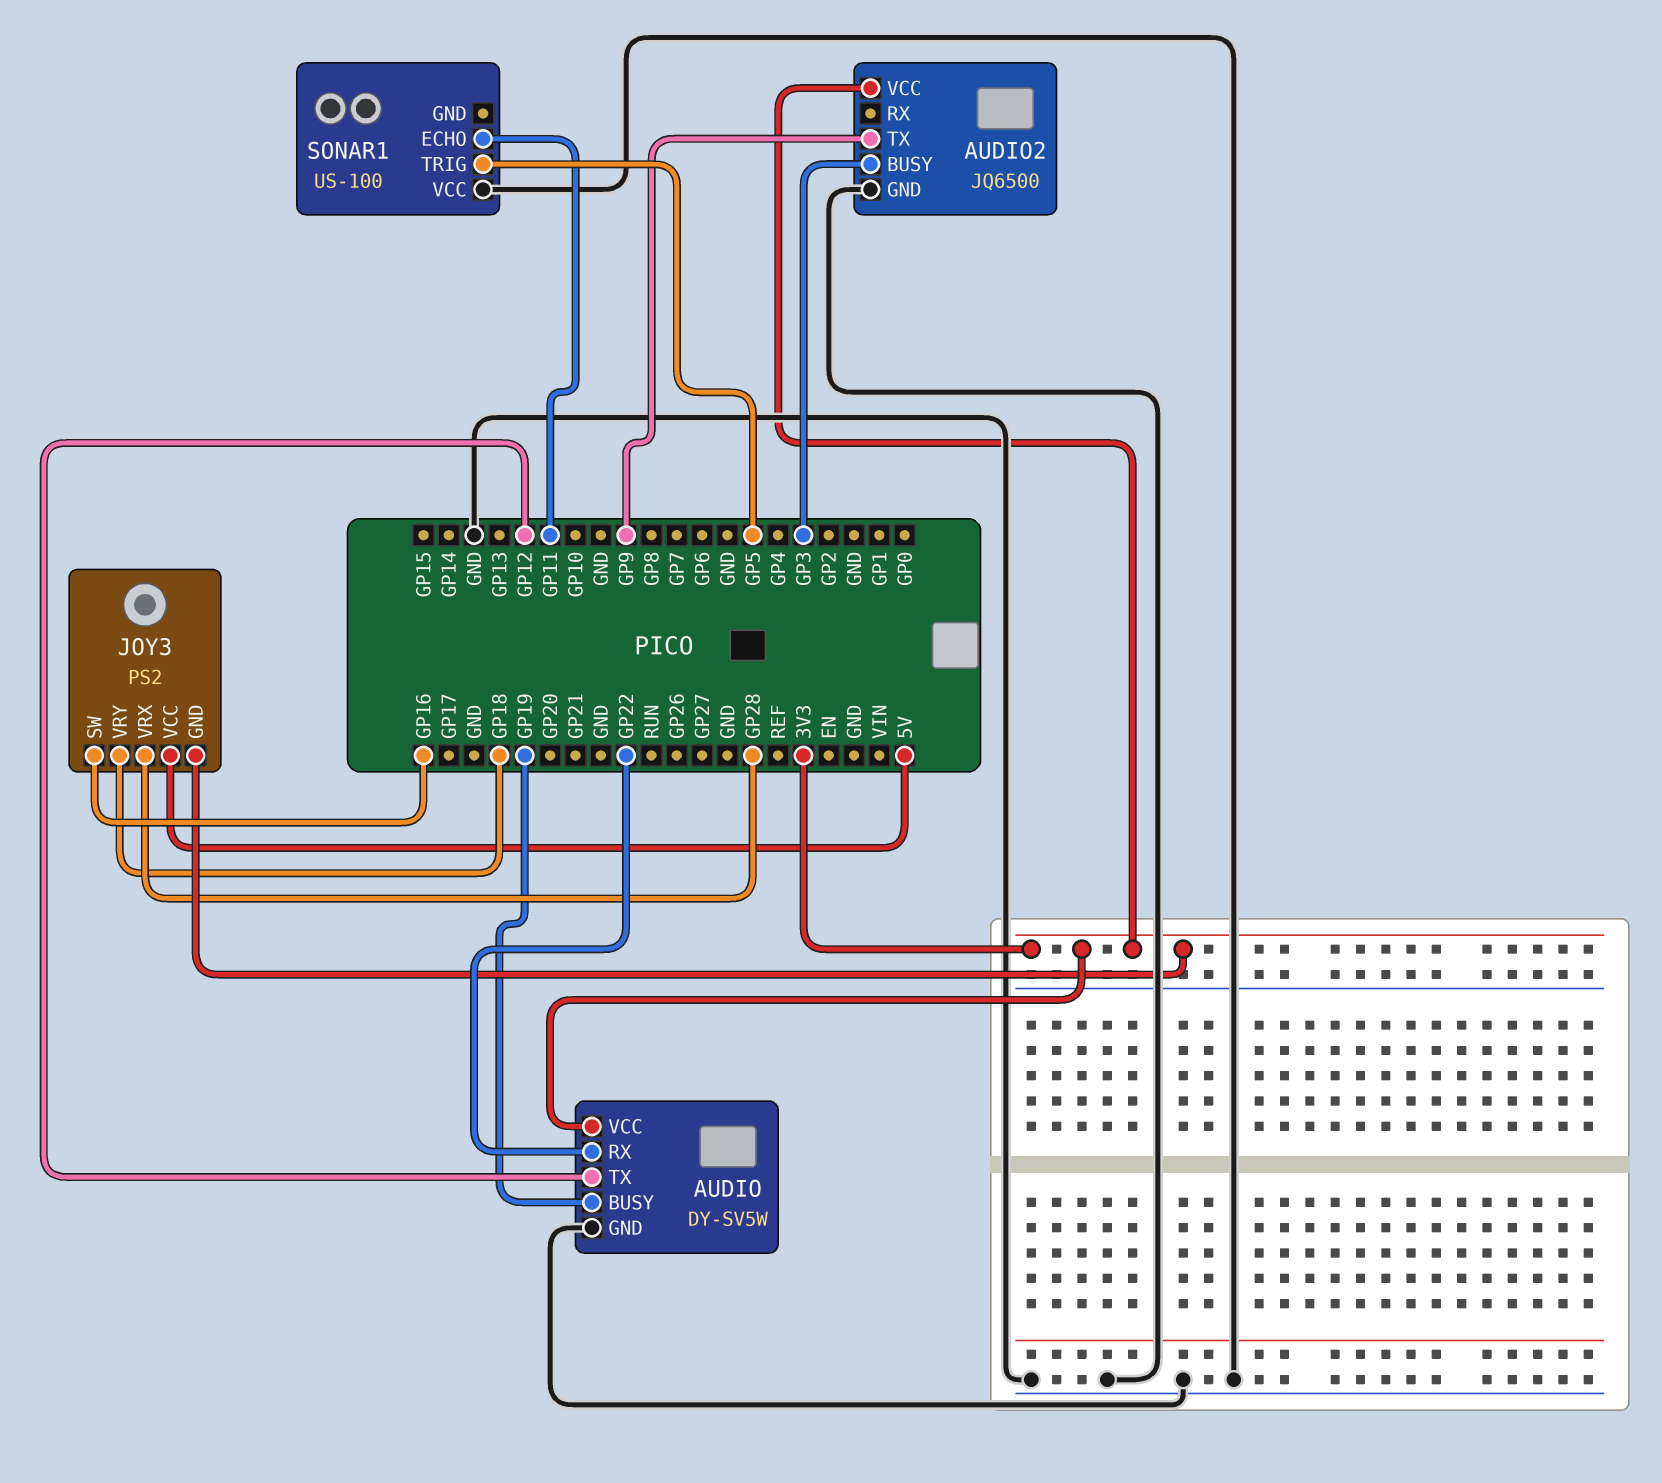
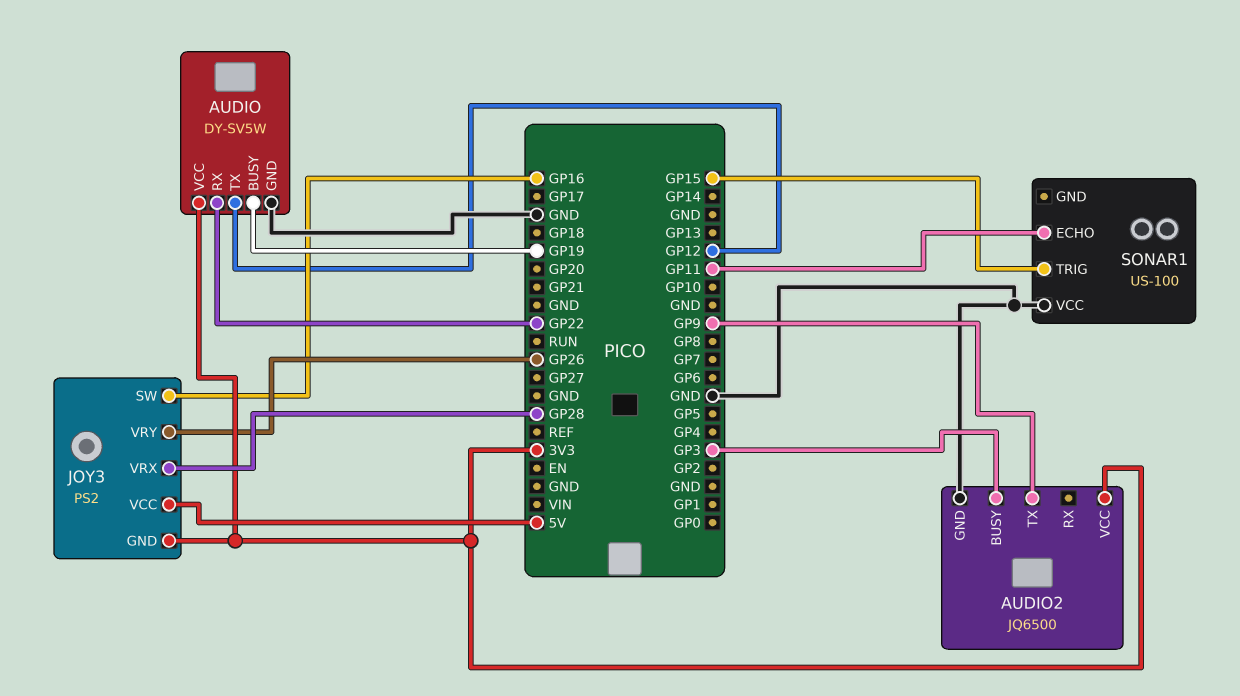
JOY3 pin VRY: GP18 -> GP26
SONAR1 pin TRIG: GP5 -> GP15

